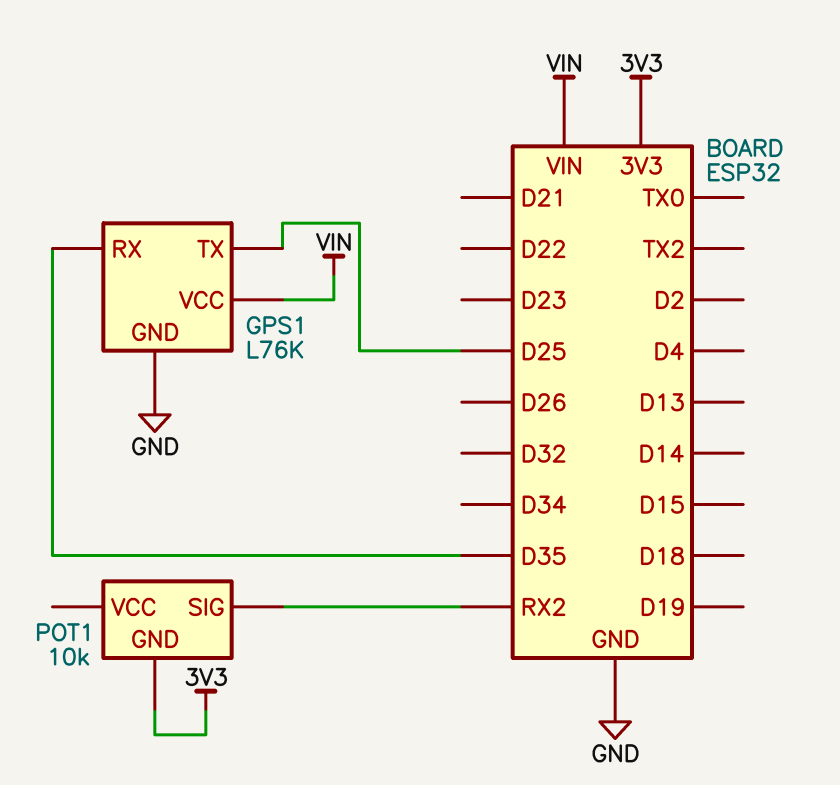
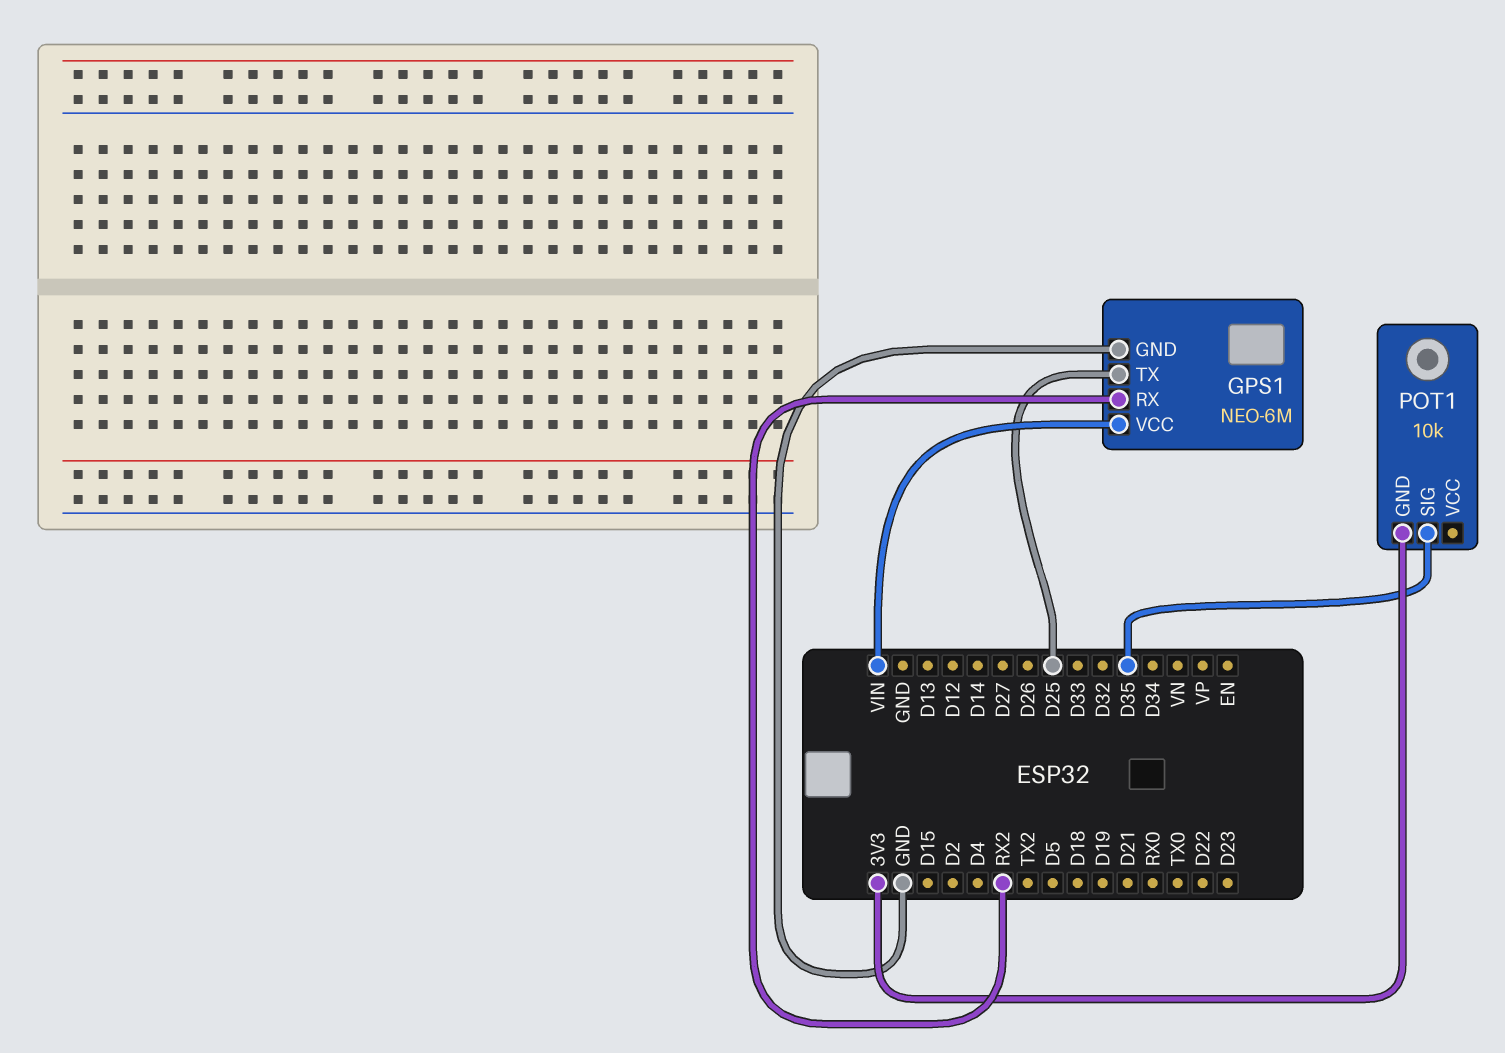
GPS1: L76K -> NEO-6M
GPS1 pin RX: D35 -> RX2
POT1 pin SIG: RX2 -> D35

